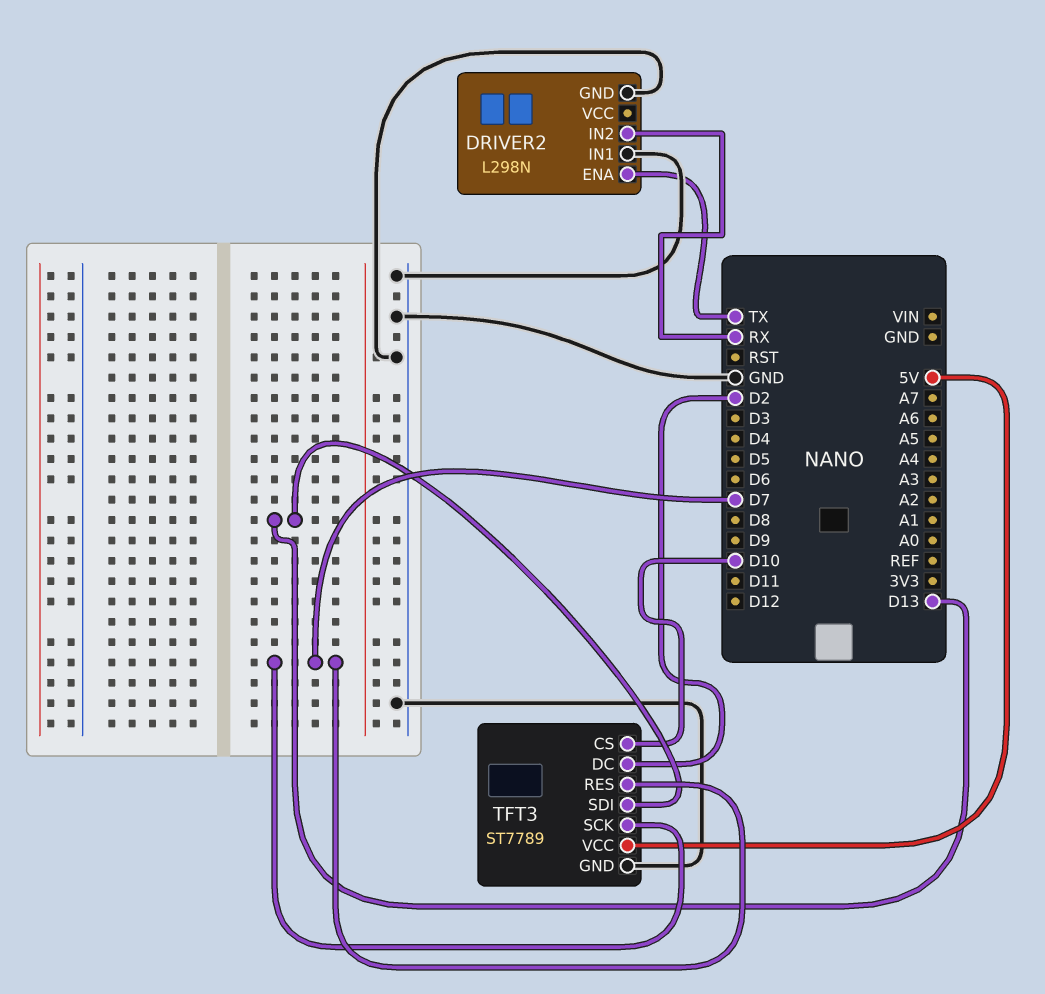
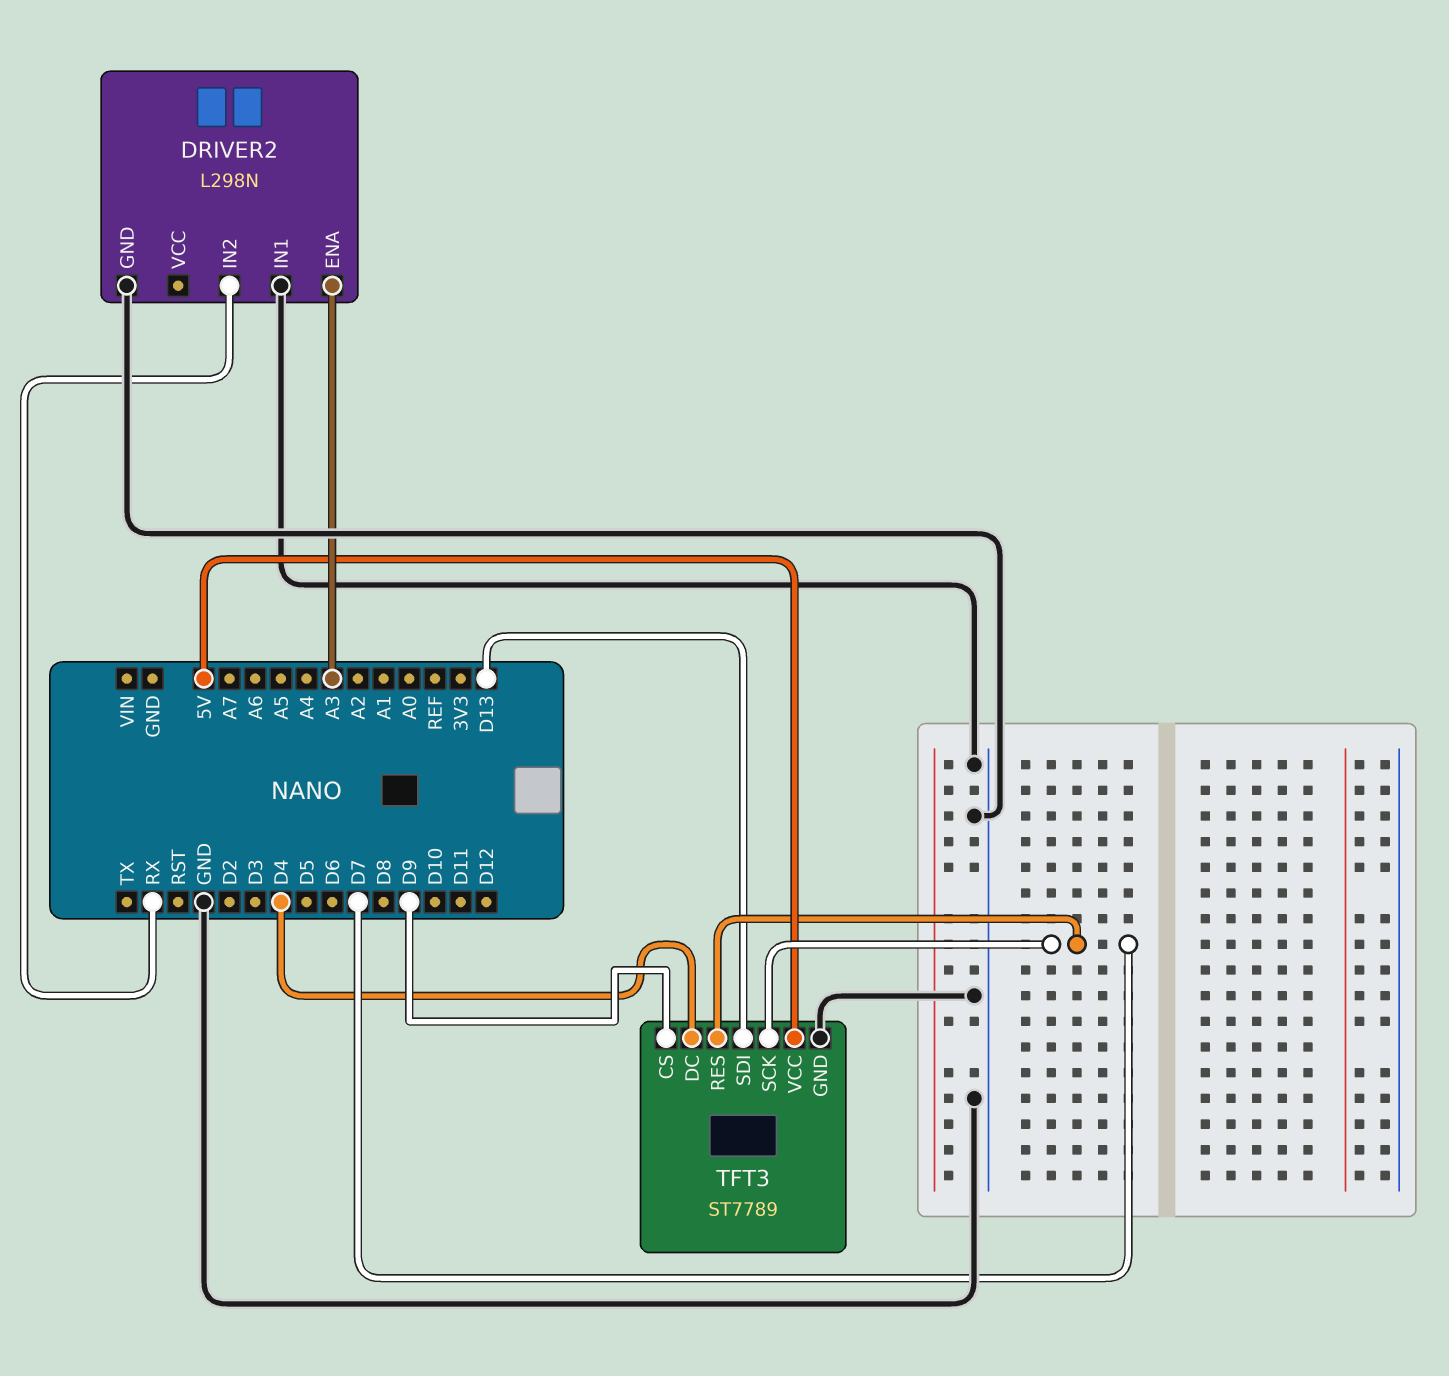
DRIVER2 pin ENA: TX -> A3
TFT3 pin CS: D10 -> D9
TFT3 pin DC: D2 -> D4

